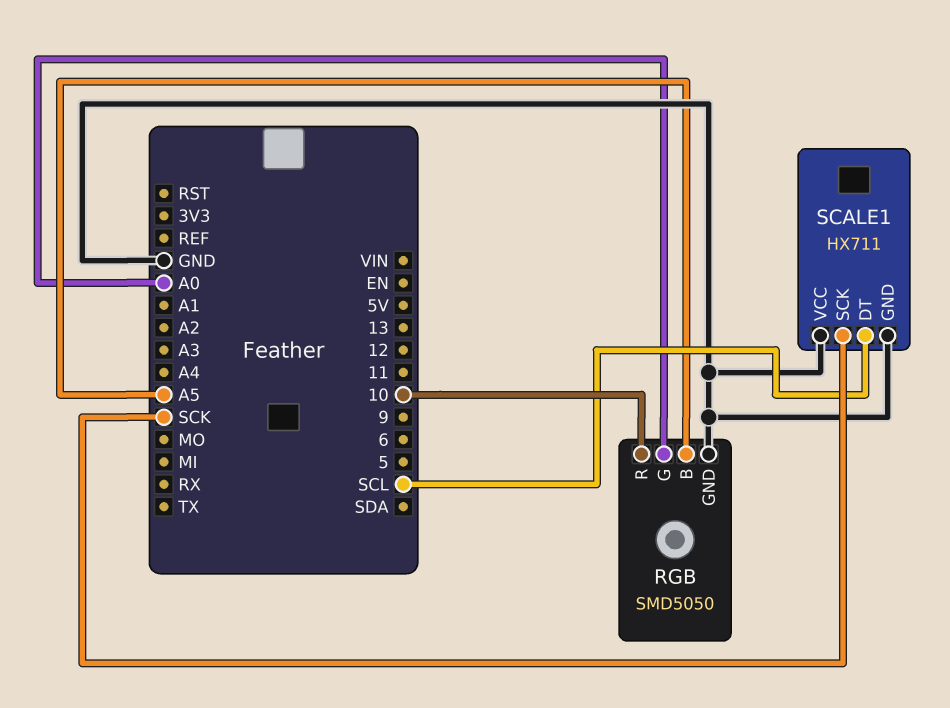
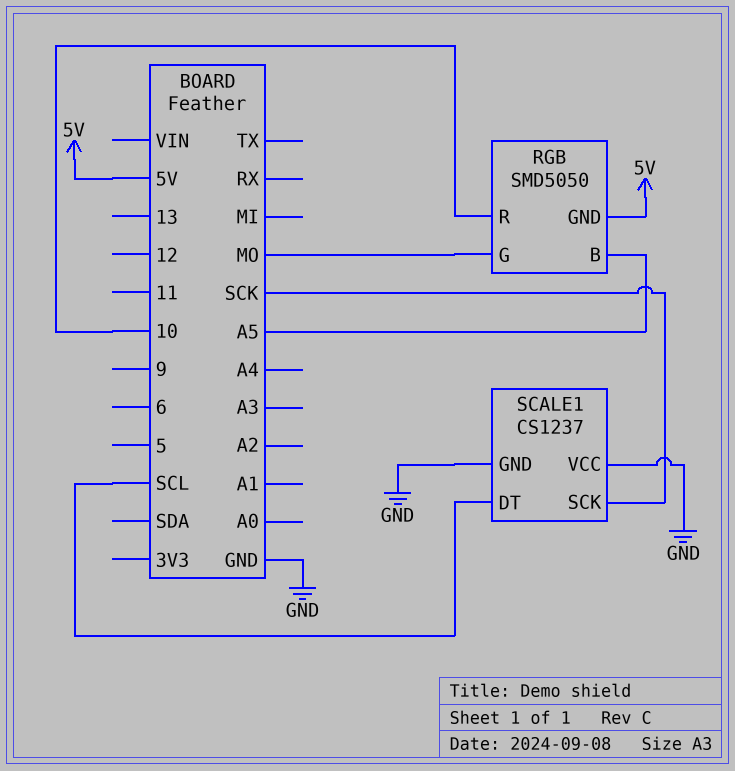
RGB pin G: A0 -> MO
RGB pin GND: GND -> 5V
SCALE1: HX711 -> CS1237

